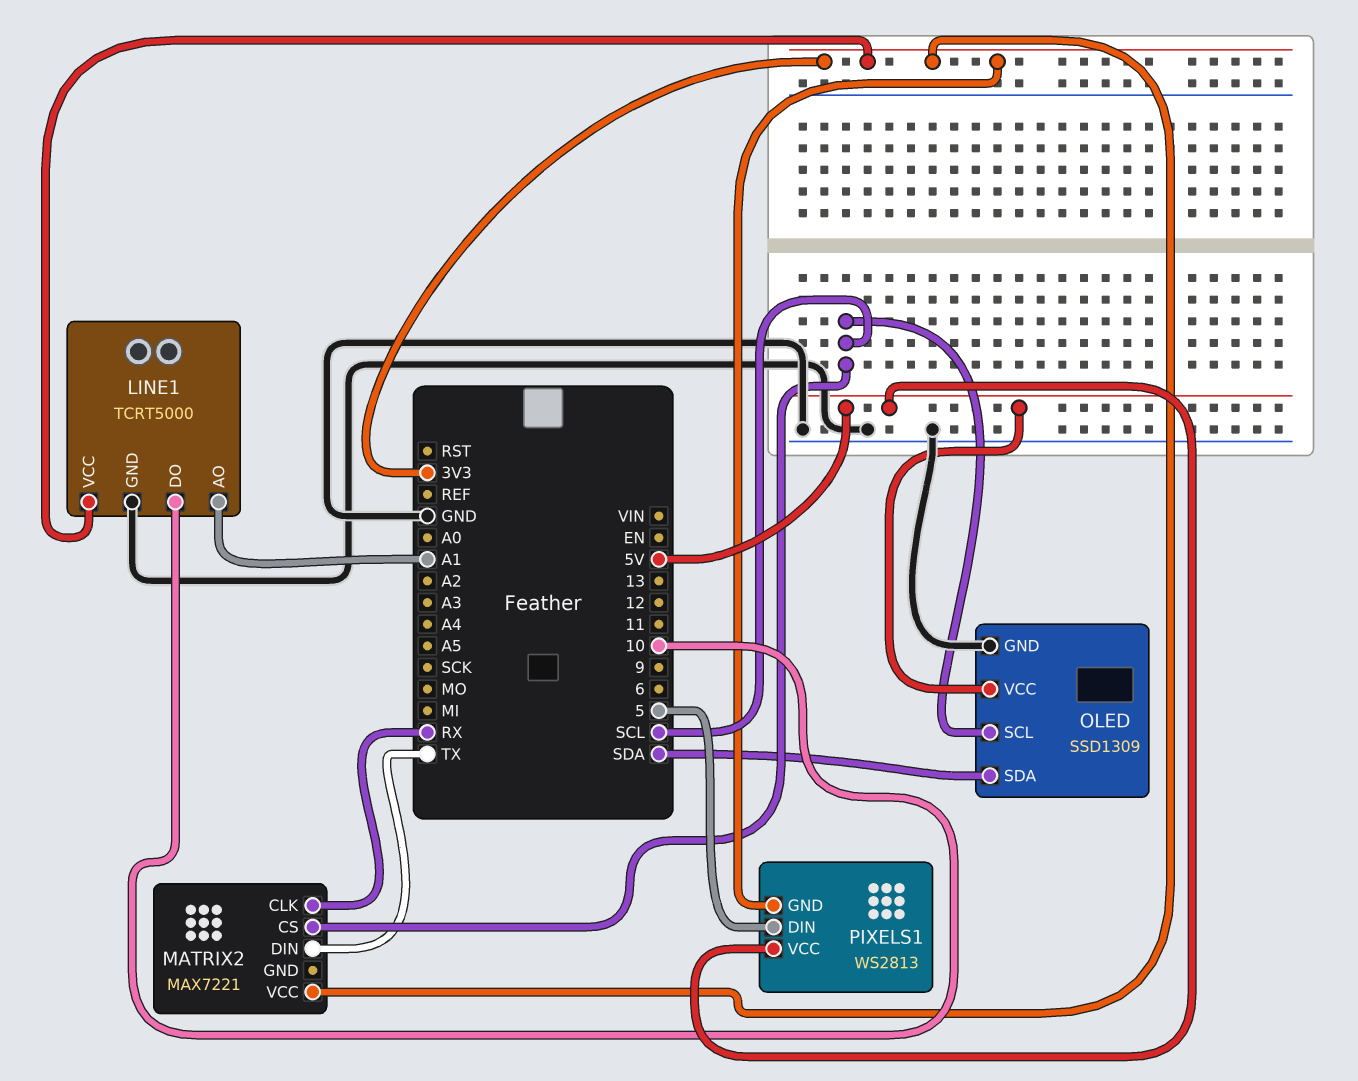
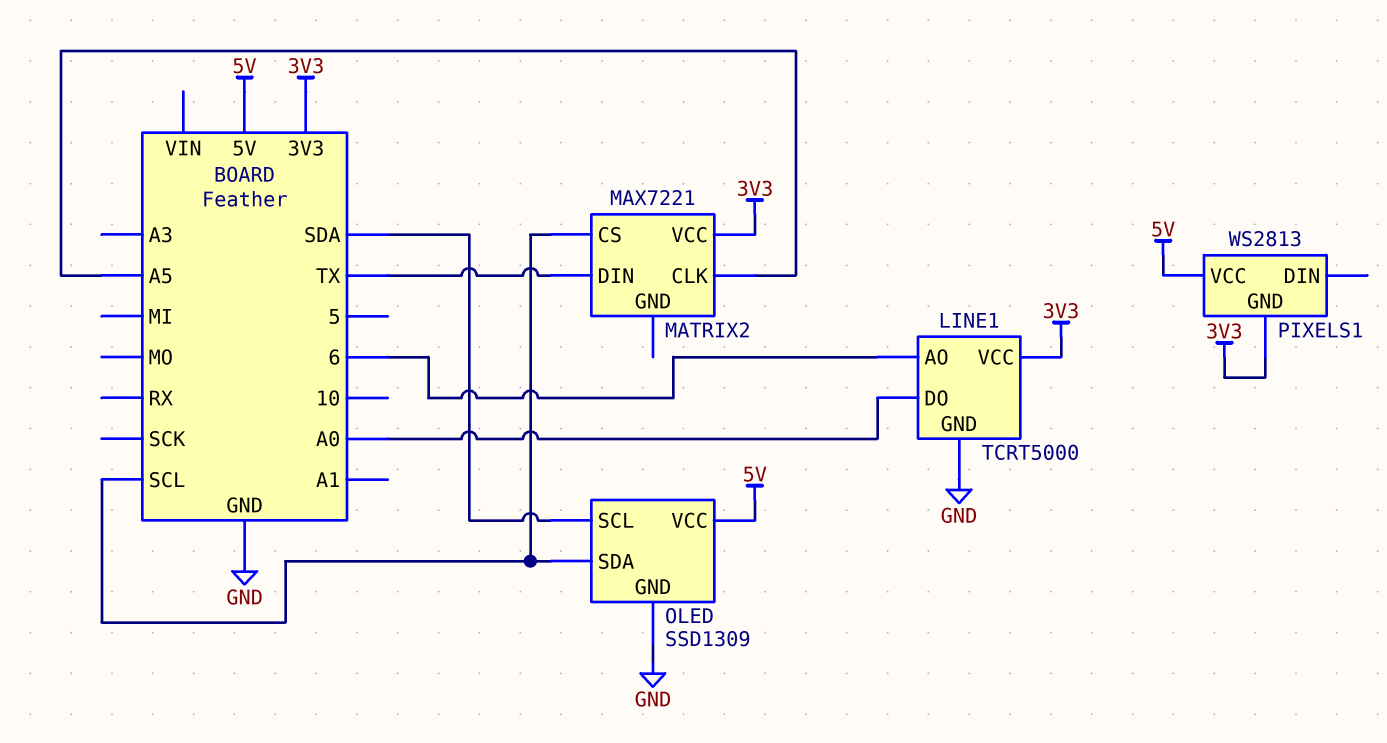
LINE1 pin AO: A1 -> 6
LINE1 pin DO: 10 -> A0
MATRIX2 pin CLK: RX -> A5
OLED pin SCL: SCL -> SDA
OLED pin SDA: SDA -> SCL
PIXELS1 pin DIN: 5 -> none

